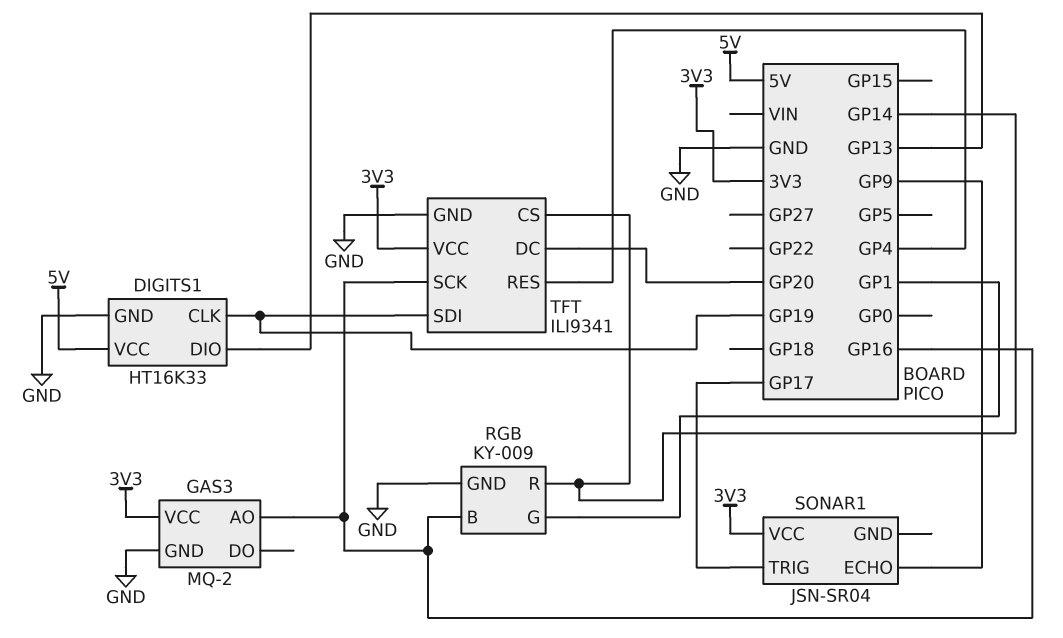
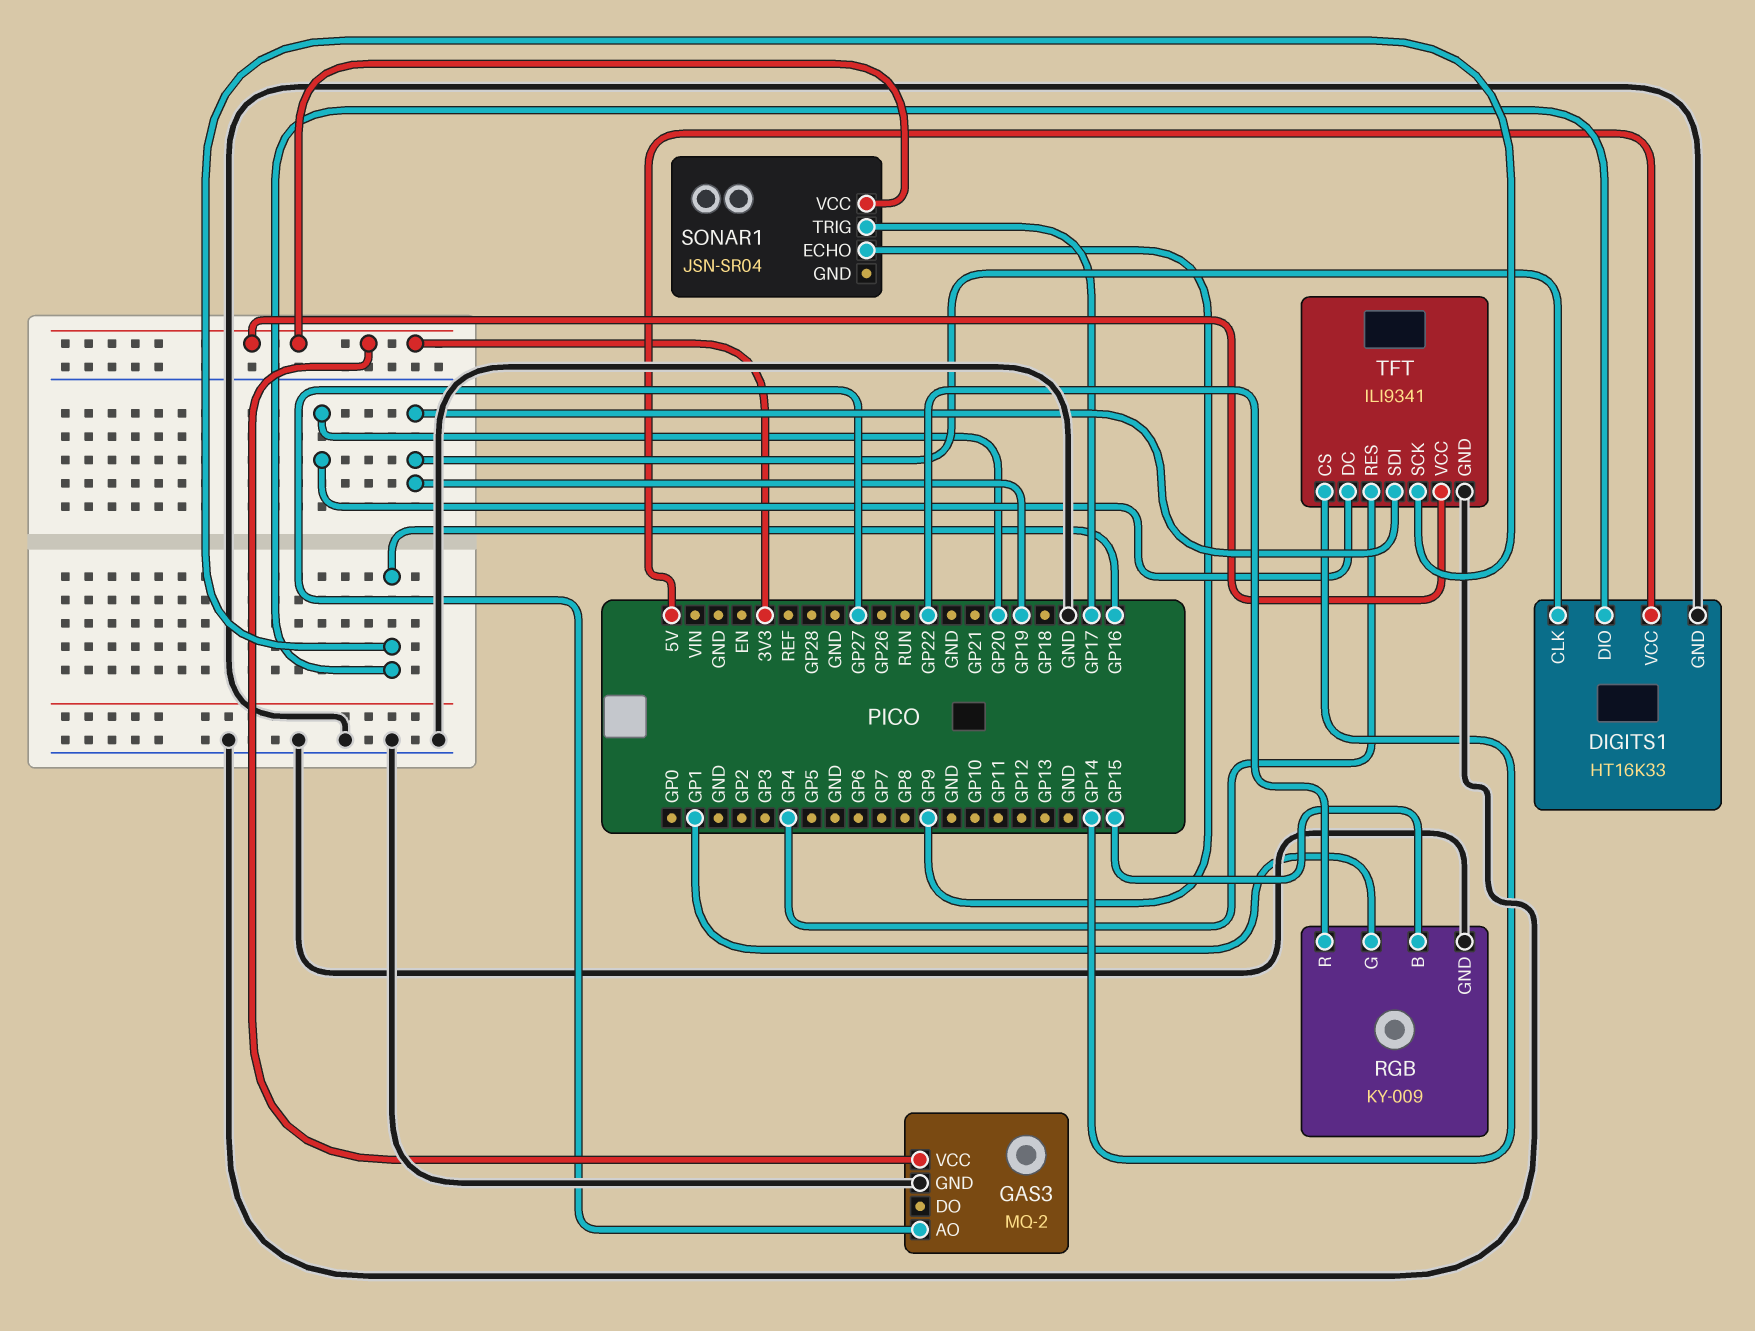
DIGITS1 pin DIO: GP13 -> GP16
GAS3 pin AO: GP16 -> GP27
RGB pin B: GP16 -> GP15
RGB pin R: GP14 -> GP22

